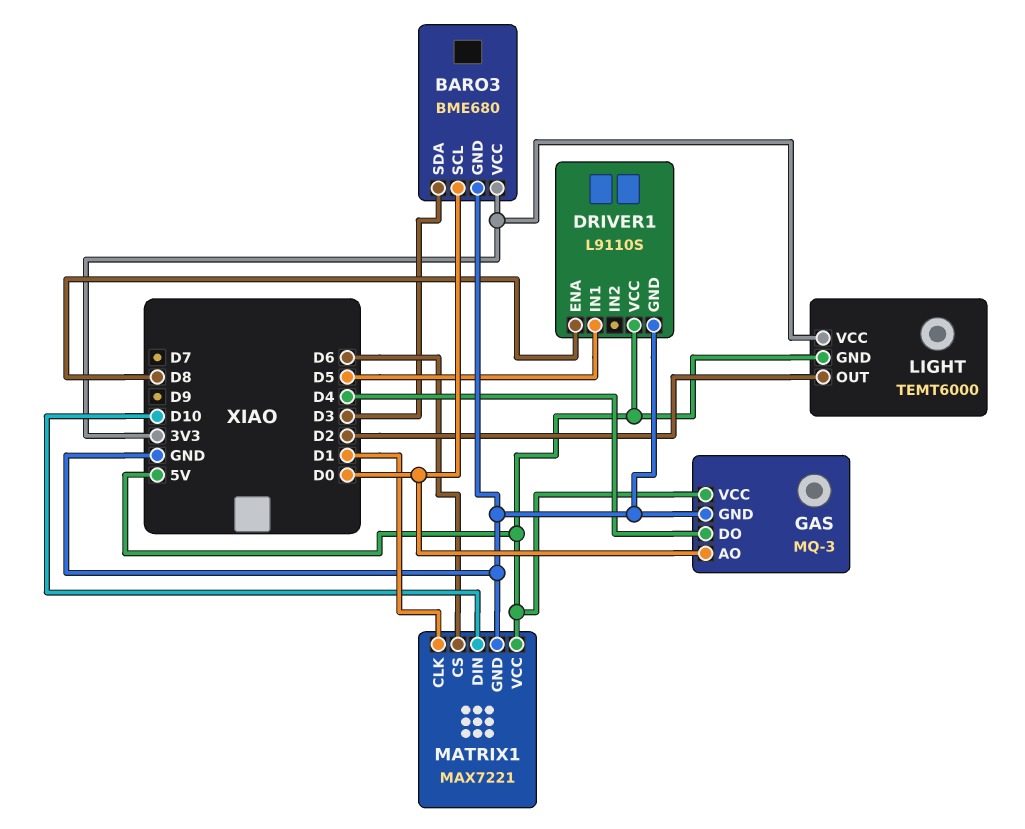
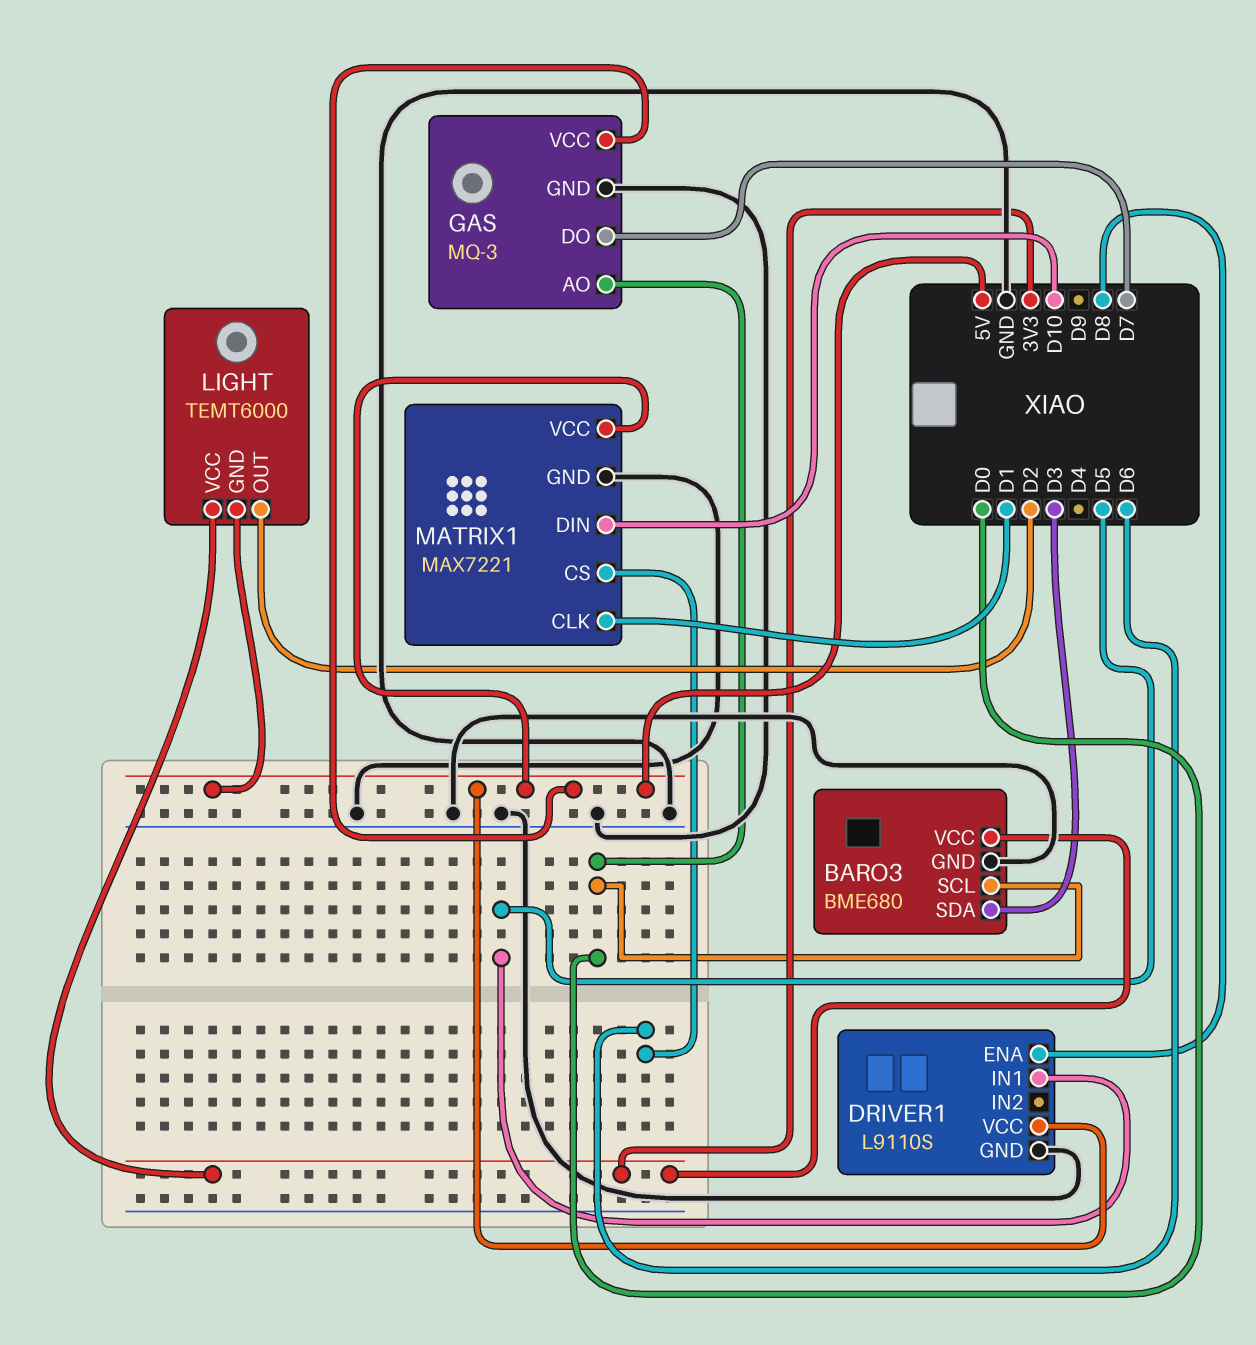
GAS pin DO: D4 -> D7

